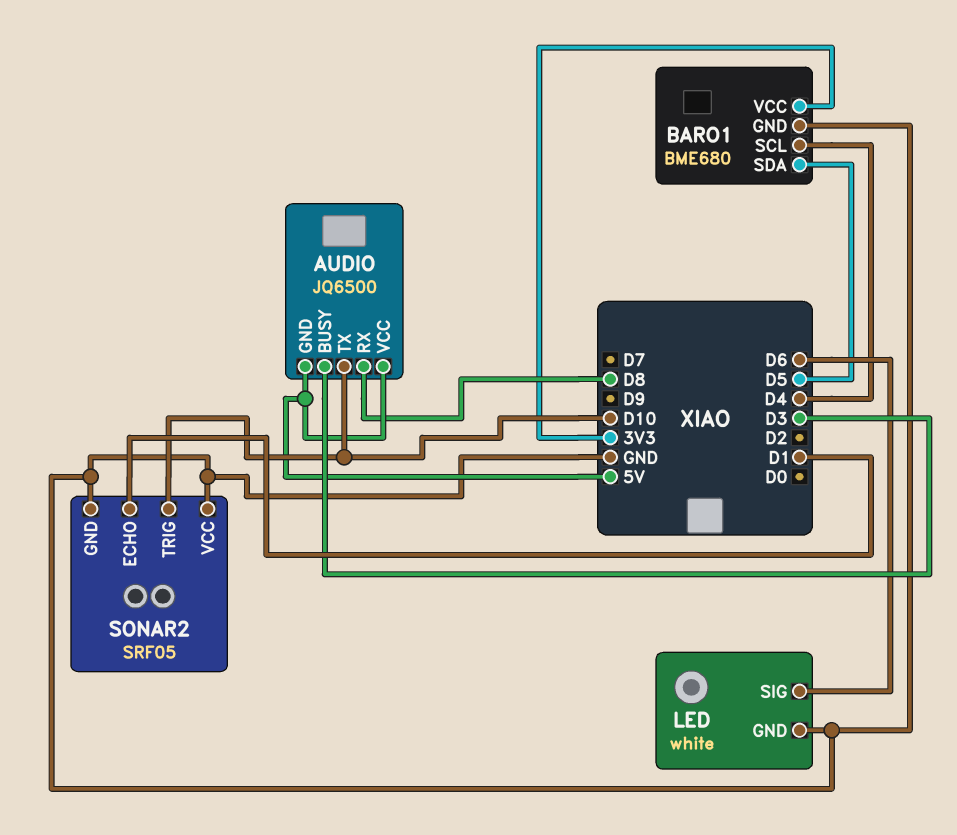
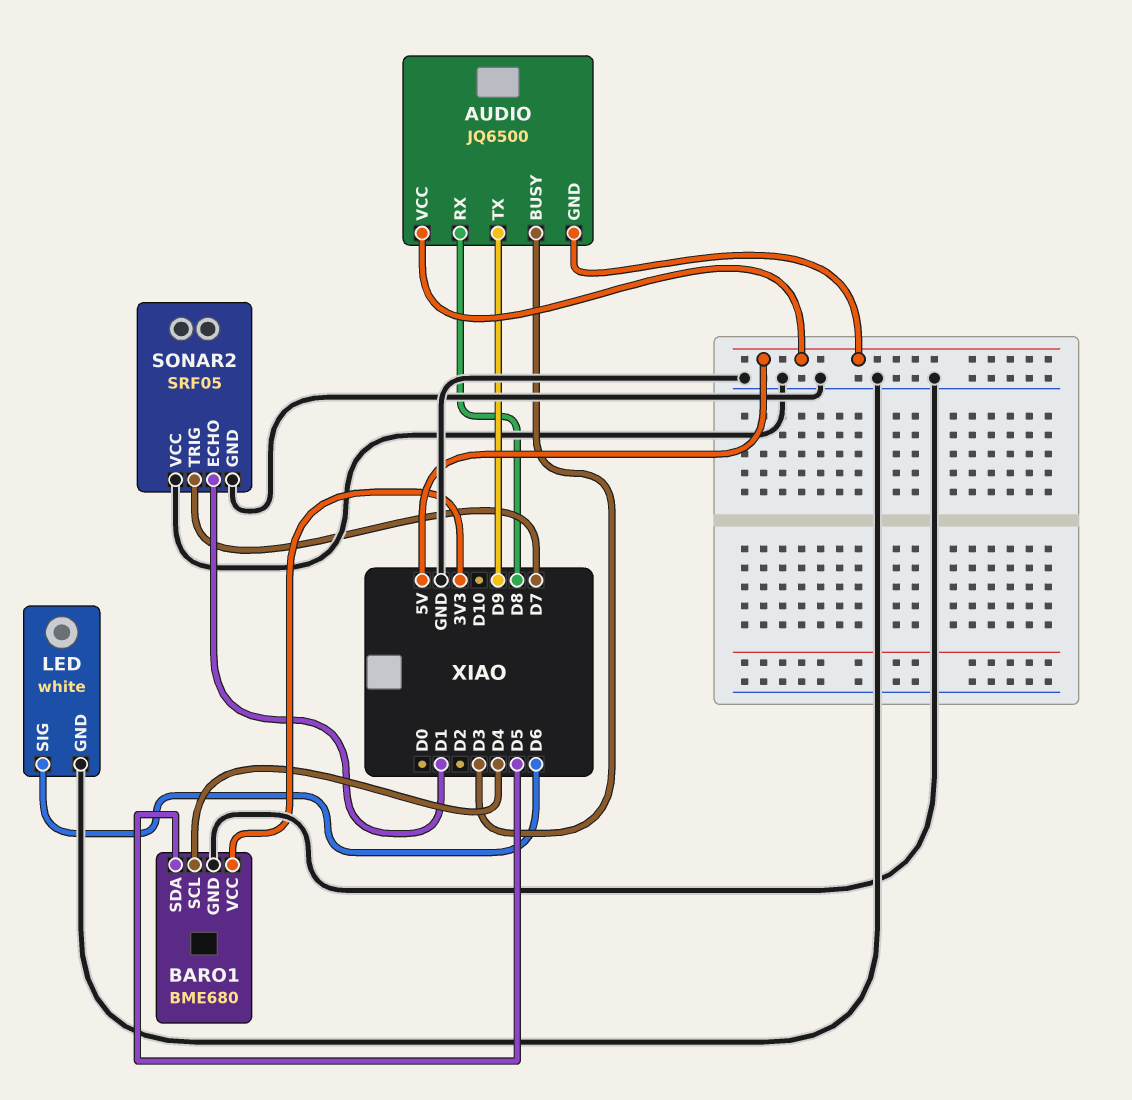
AUDIO pin TX: D10 -> D9
SONAR2 pin TRIG: D10 -> D7

